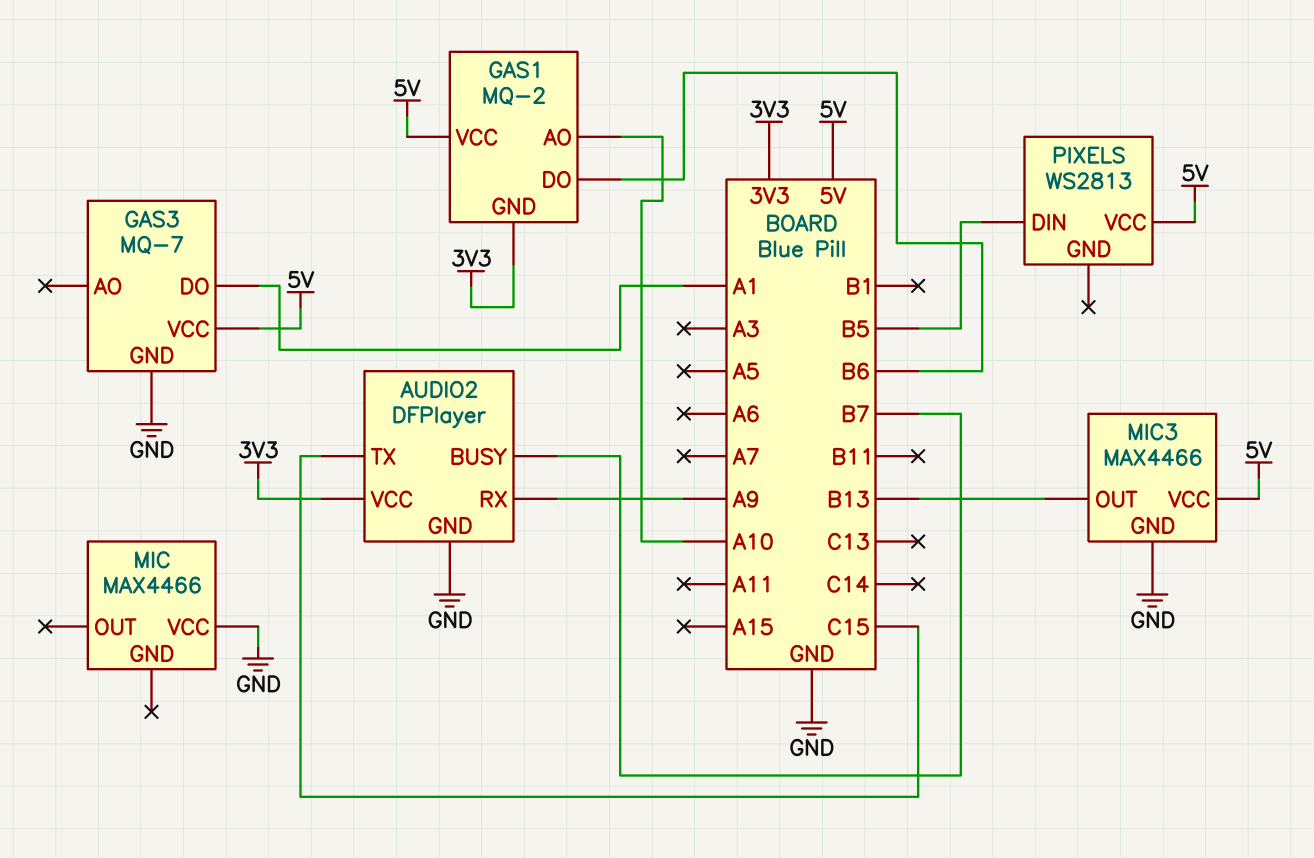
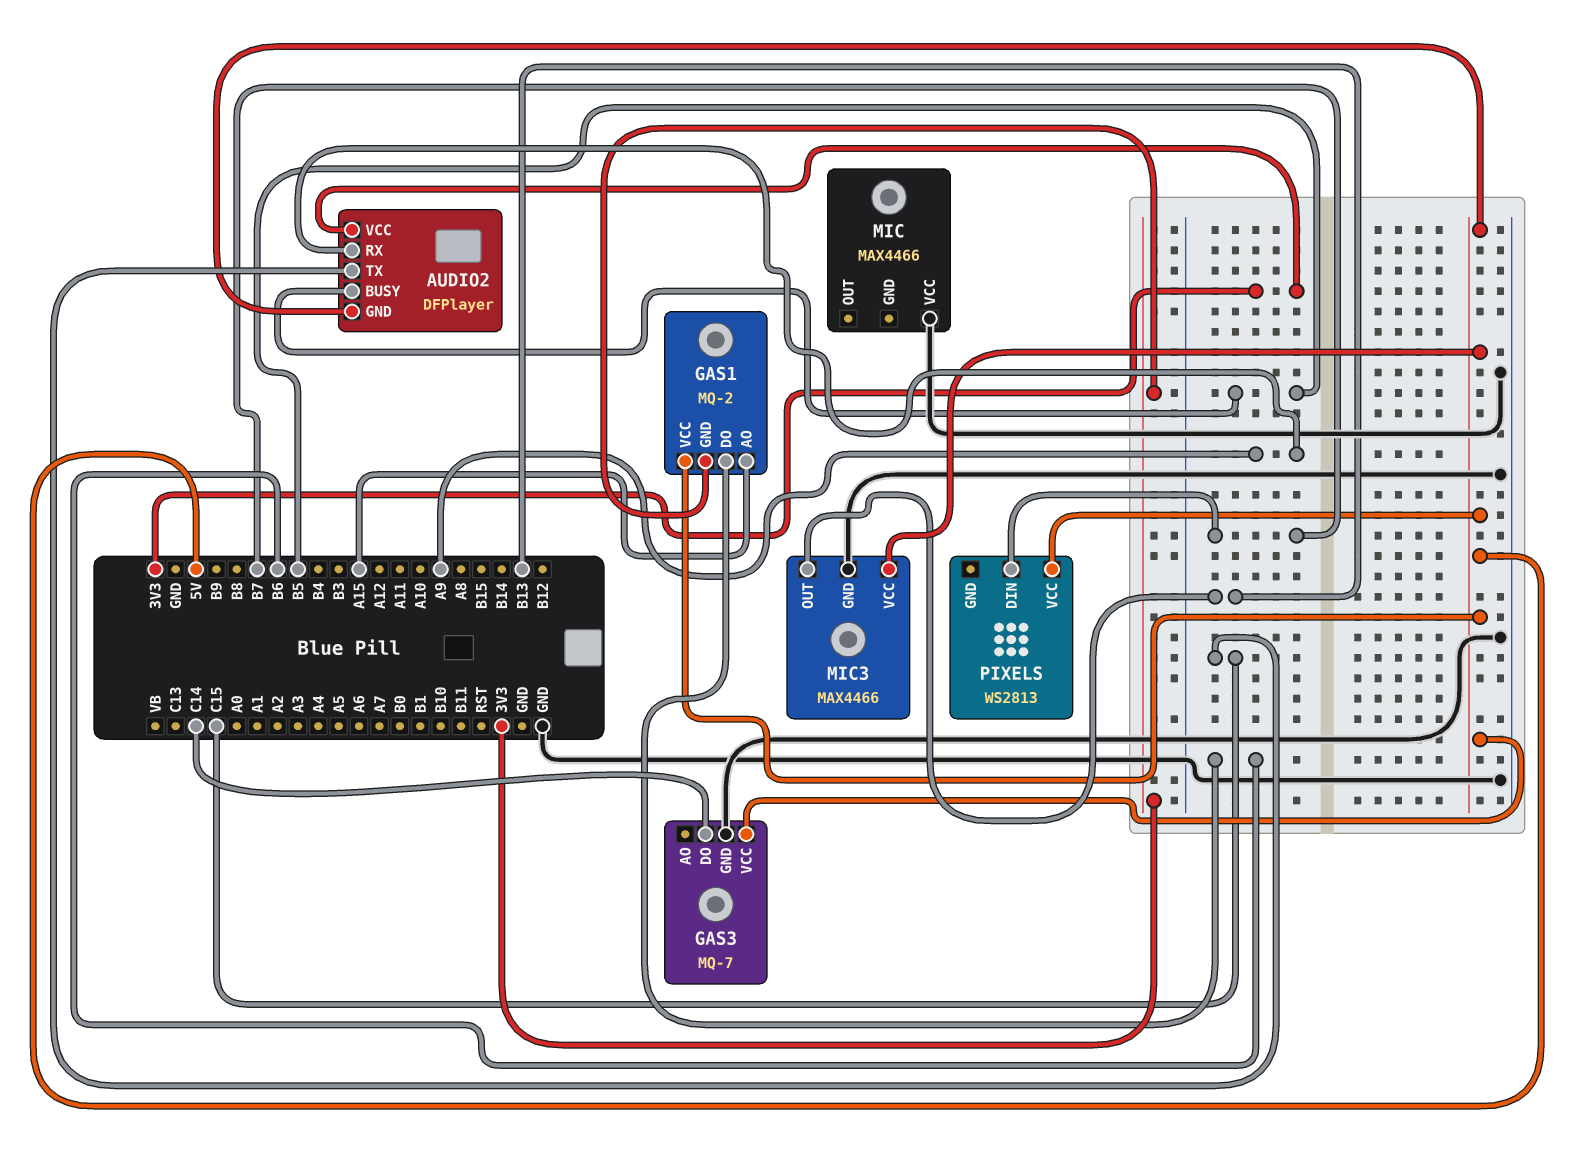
AUDIO2 pin BUSY: B7 -> B5
AUDIO2 pin GND: GND -> 5V
GAS1 pin AO: A10 -> A15
GAS3 pin DO: A1 -> C14
PIXELS pin DIN: B5 -> B7

